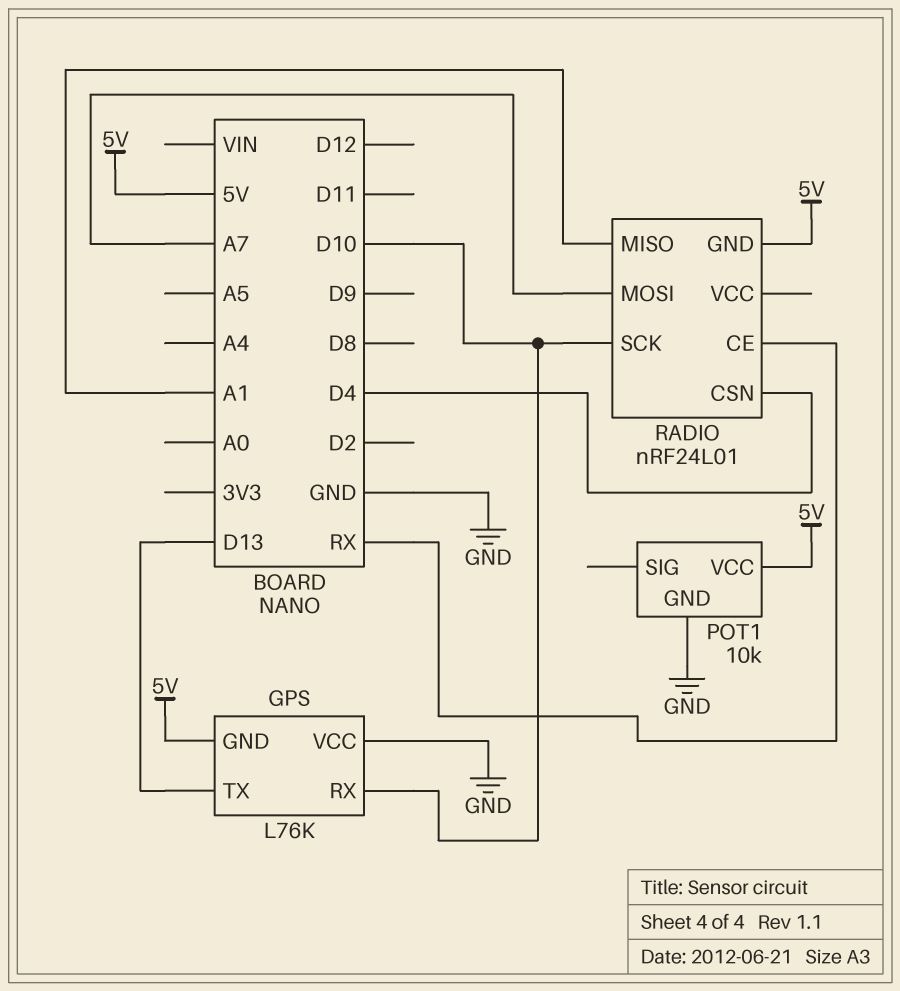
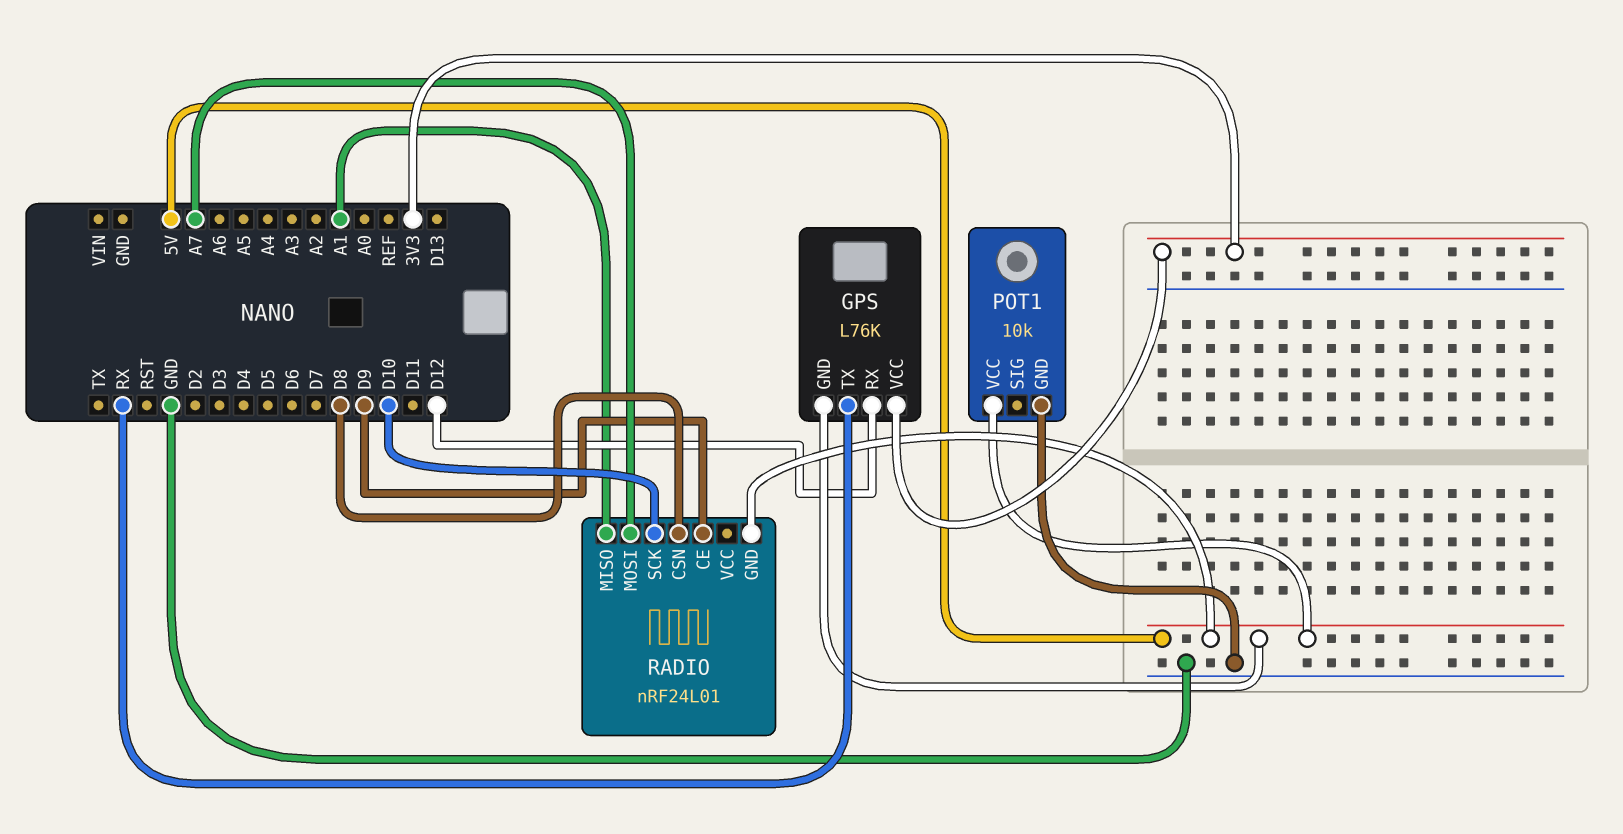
GPS pin RX: D10 -> D12
GPS pin TX: D13 -> RX
GPS pin VCC: GND -> 3V3
RADIO pin CE: RX -> D9
RADIO pin CSN: D4 -> D8

